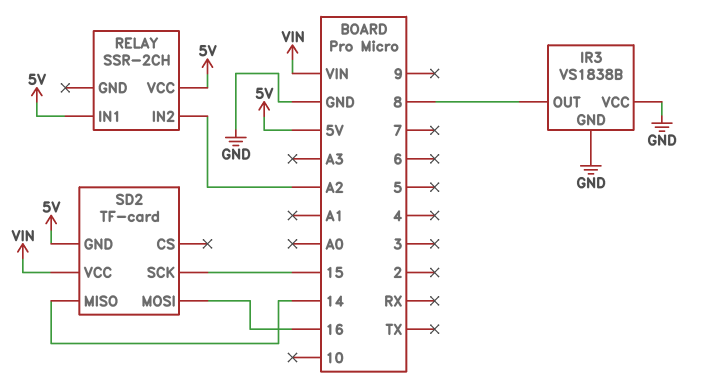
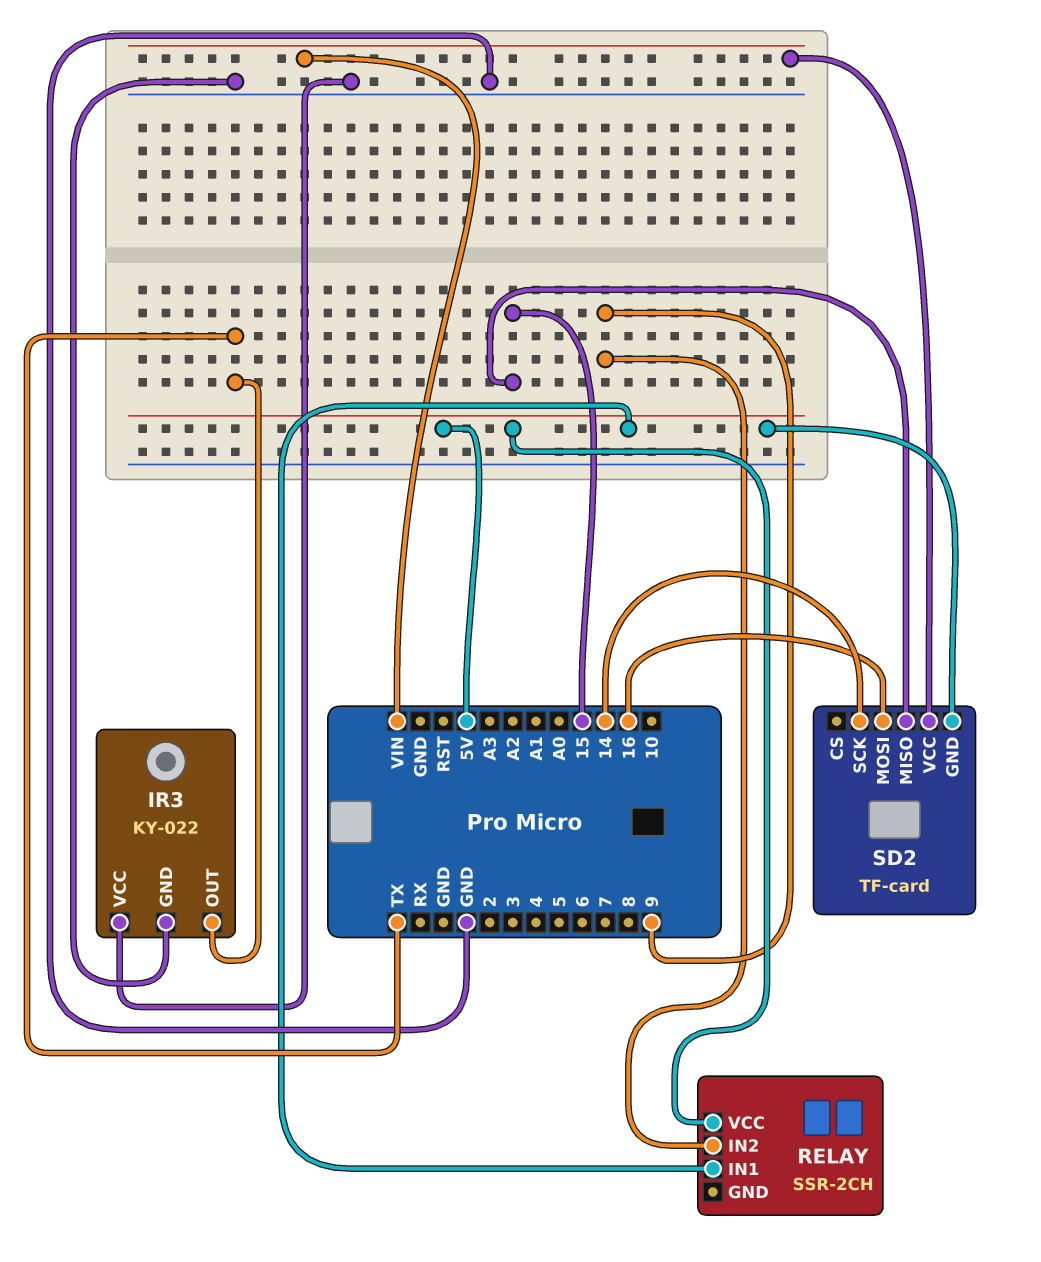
IR3: VS1838B -> KY-022
IR3 pin OUT: 8 -> TX
RELAY pin IN2: A2 -> 9
SD2 pin MISO: 14 -> 15
SD2 pin SCK: 15 -> 14

